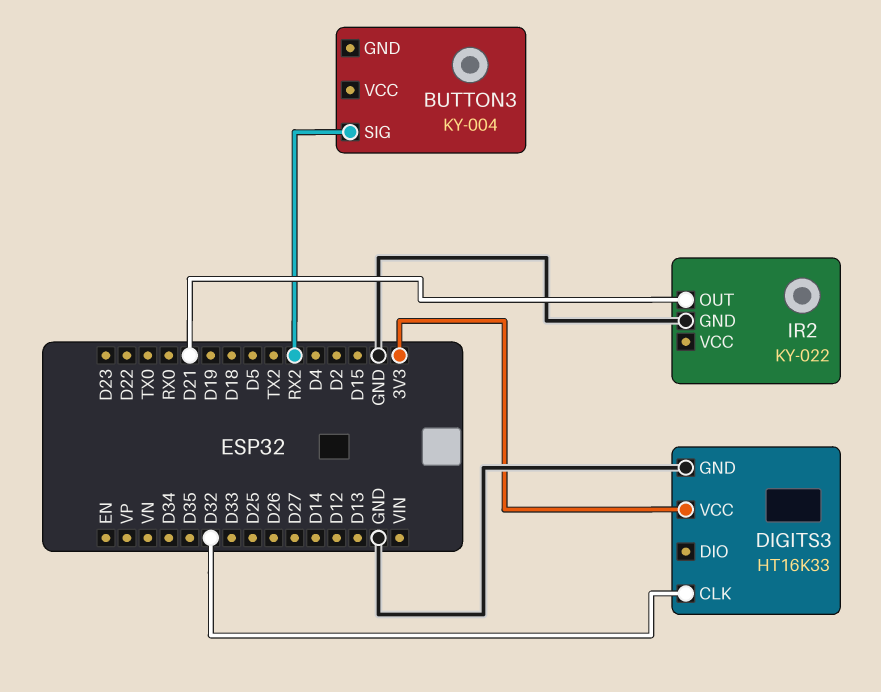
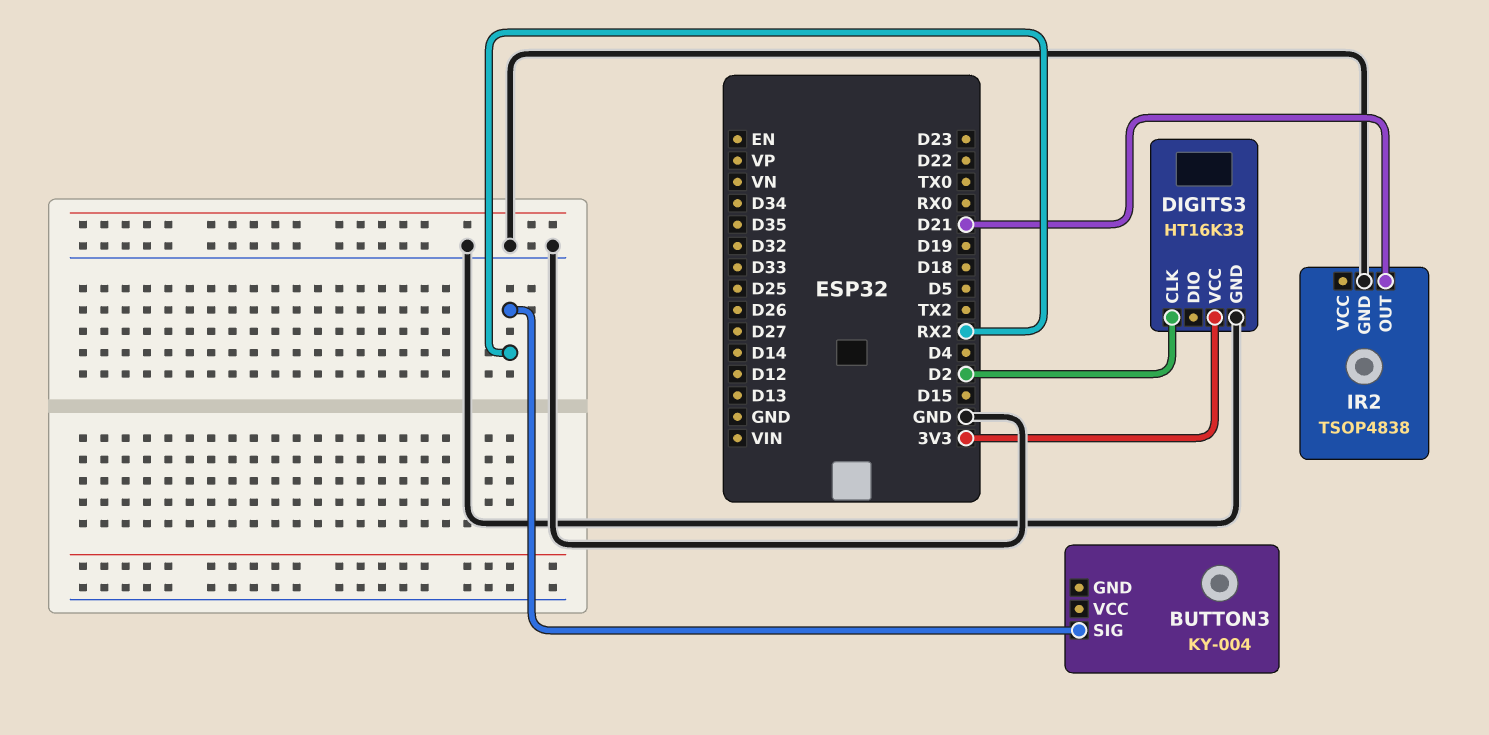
DIGITS3 pin CLK: D32 -> D2
IR2: KY-022 -> TSOP4838

